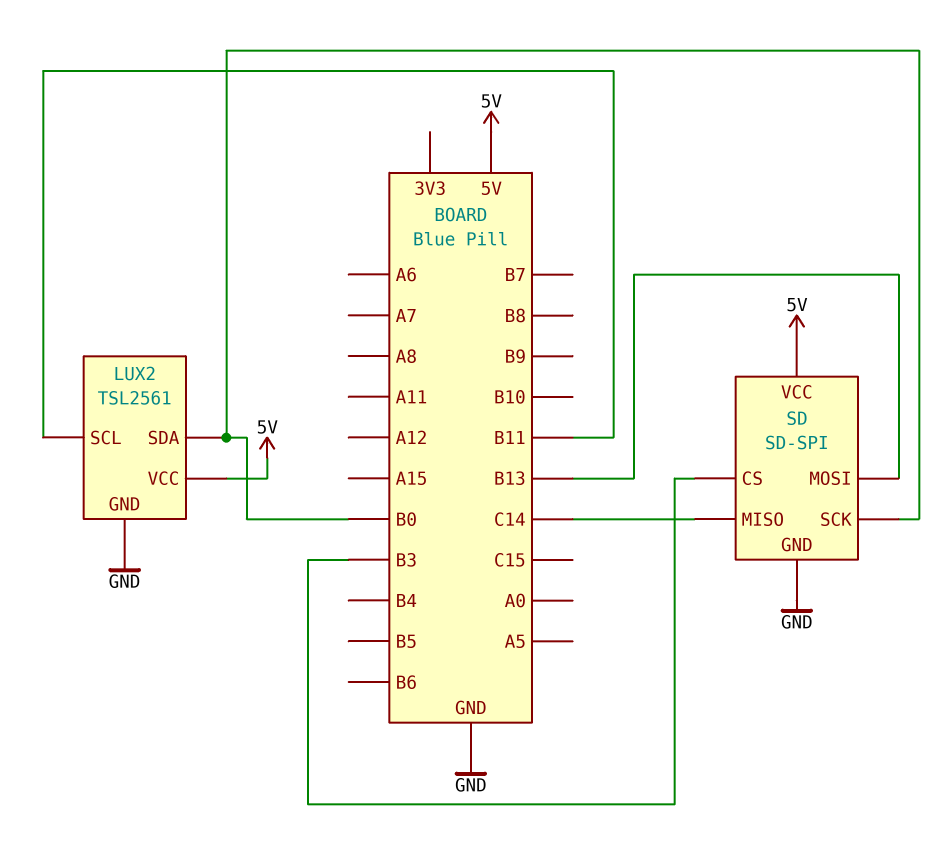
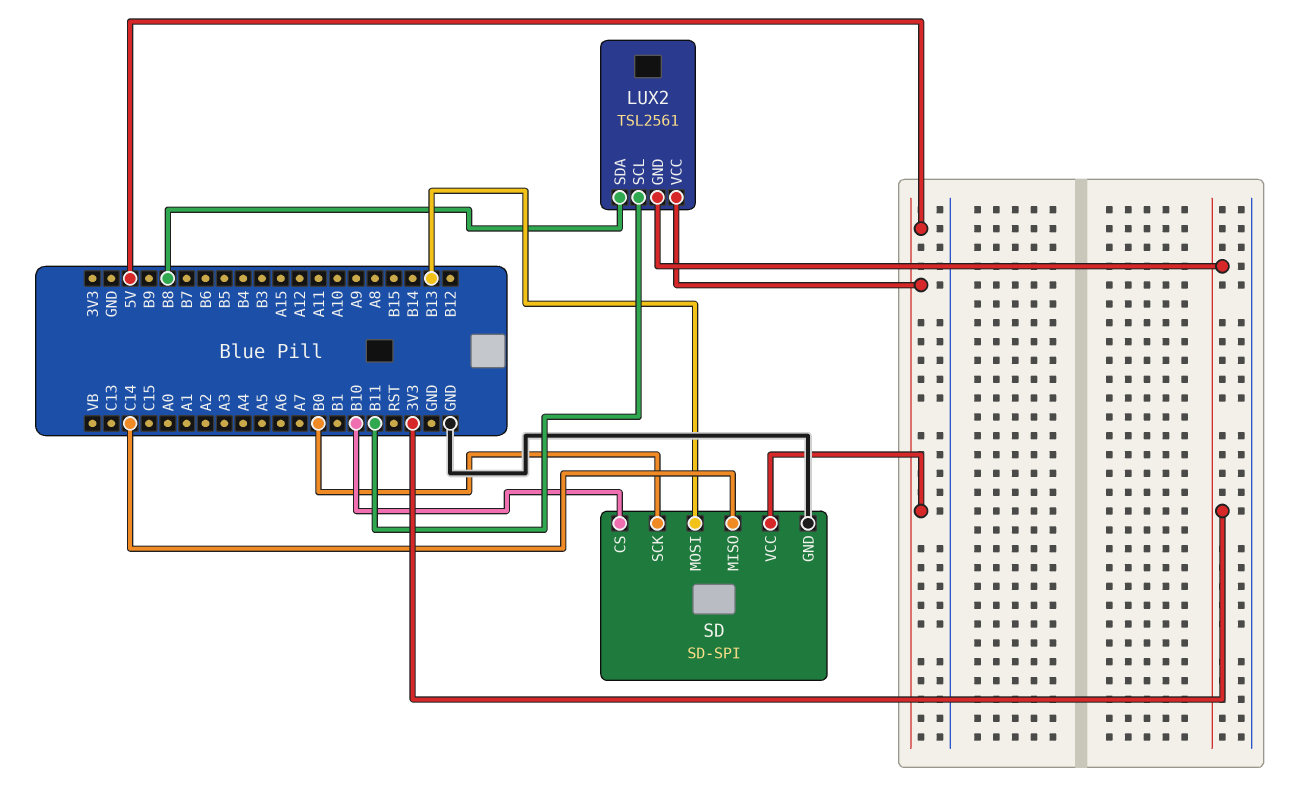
LUX2 pin GND: GND -> 3V3
LUX2 pin SDA: B0 -> B8
SD pin CS: B3 -> B10

